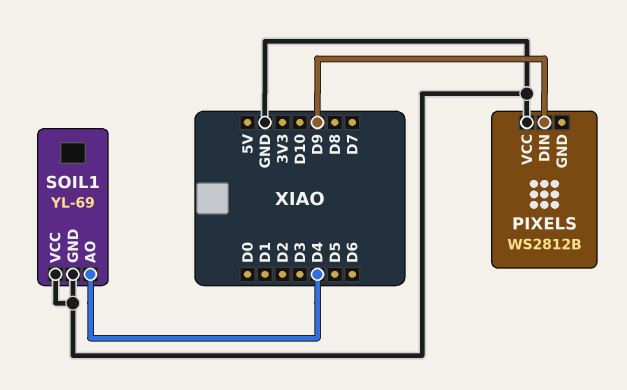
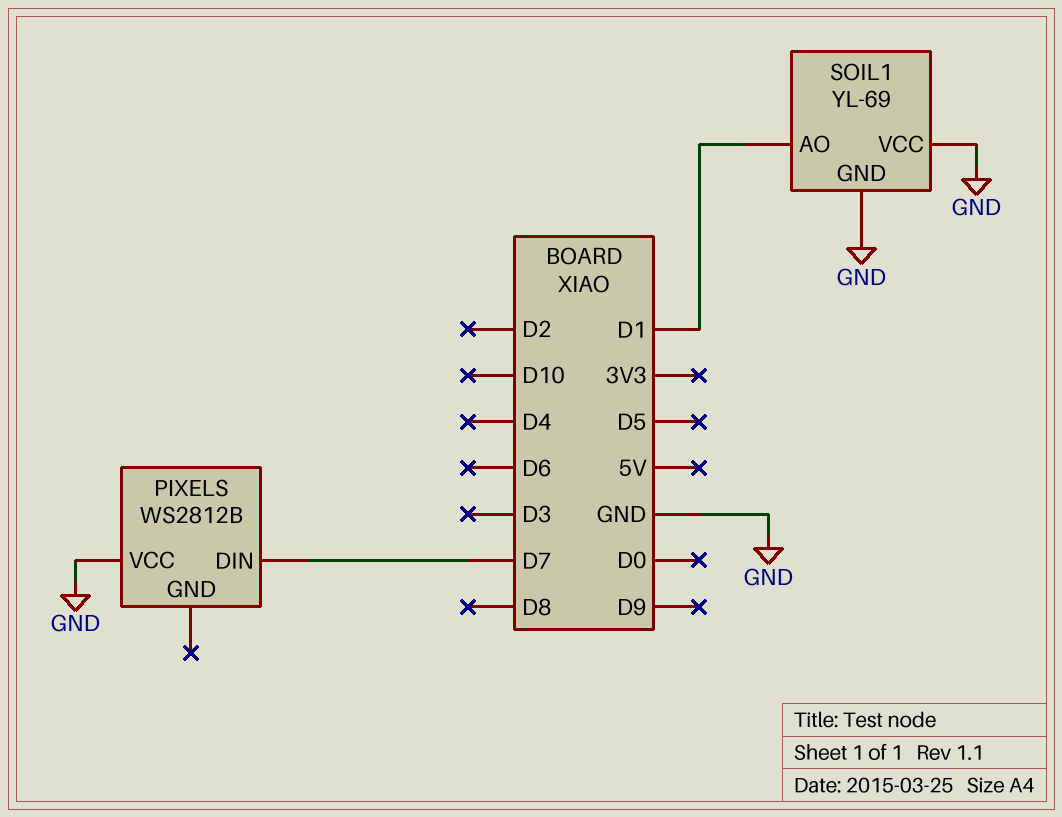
PIXELS pin DIN: D9 -> D7
SOIL1 pin AO: D4 -> D1

